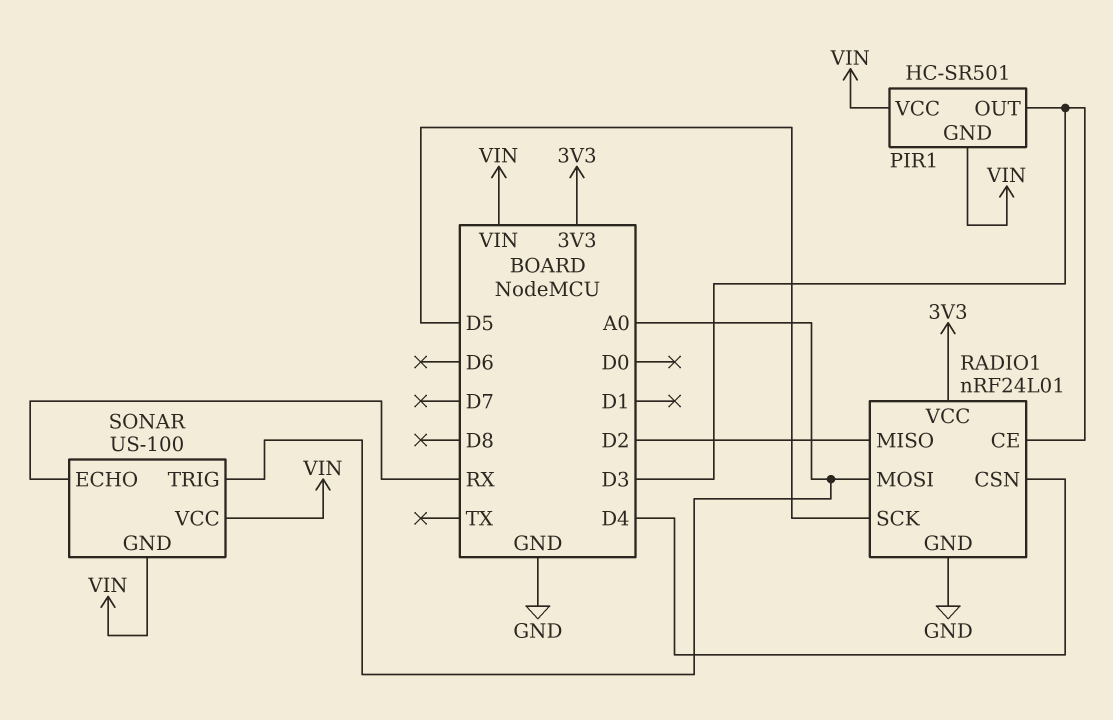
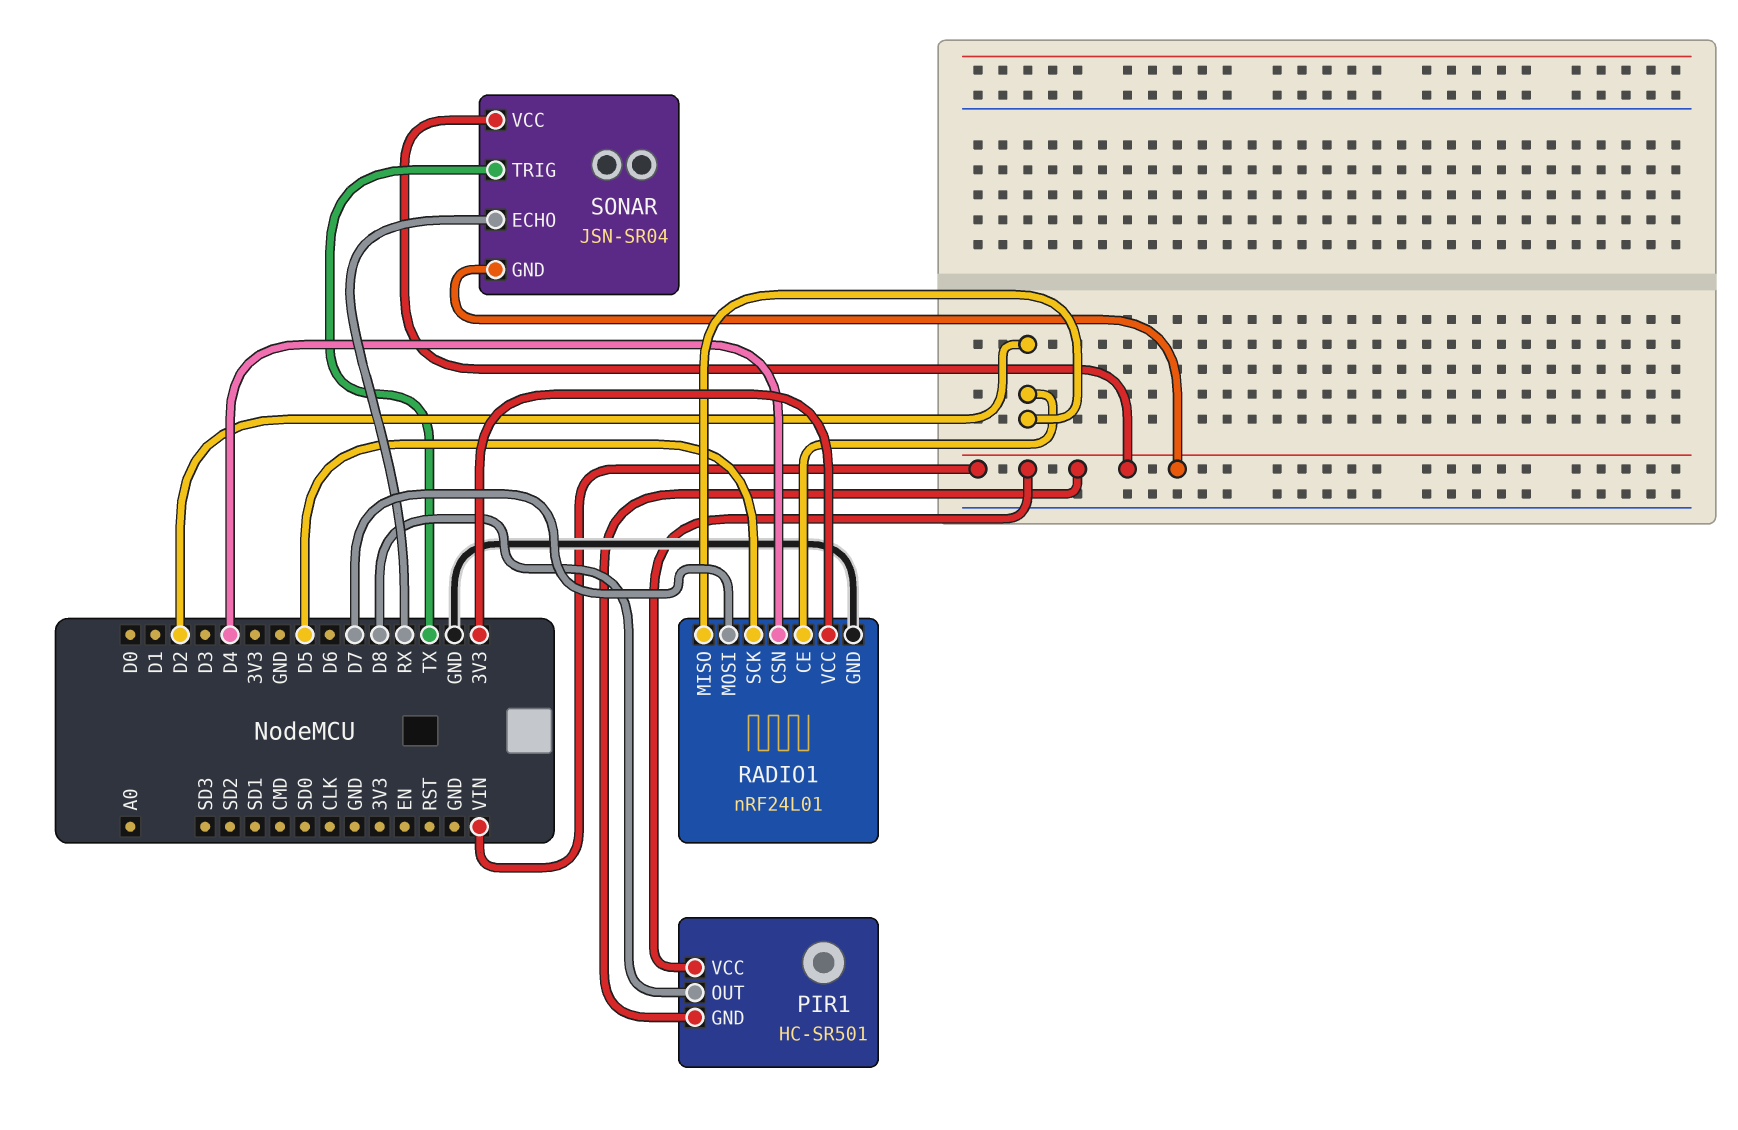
PIR1 pin OUT: D3 -> D8
RADIO1 pin CE: D3 -> D2
RADIO1 pin MOSI: A0 -> D7
SONAR: US-100 -> JSN-SR04
SONAR pin TRIG: A0 -> TX

